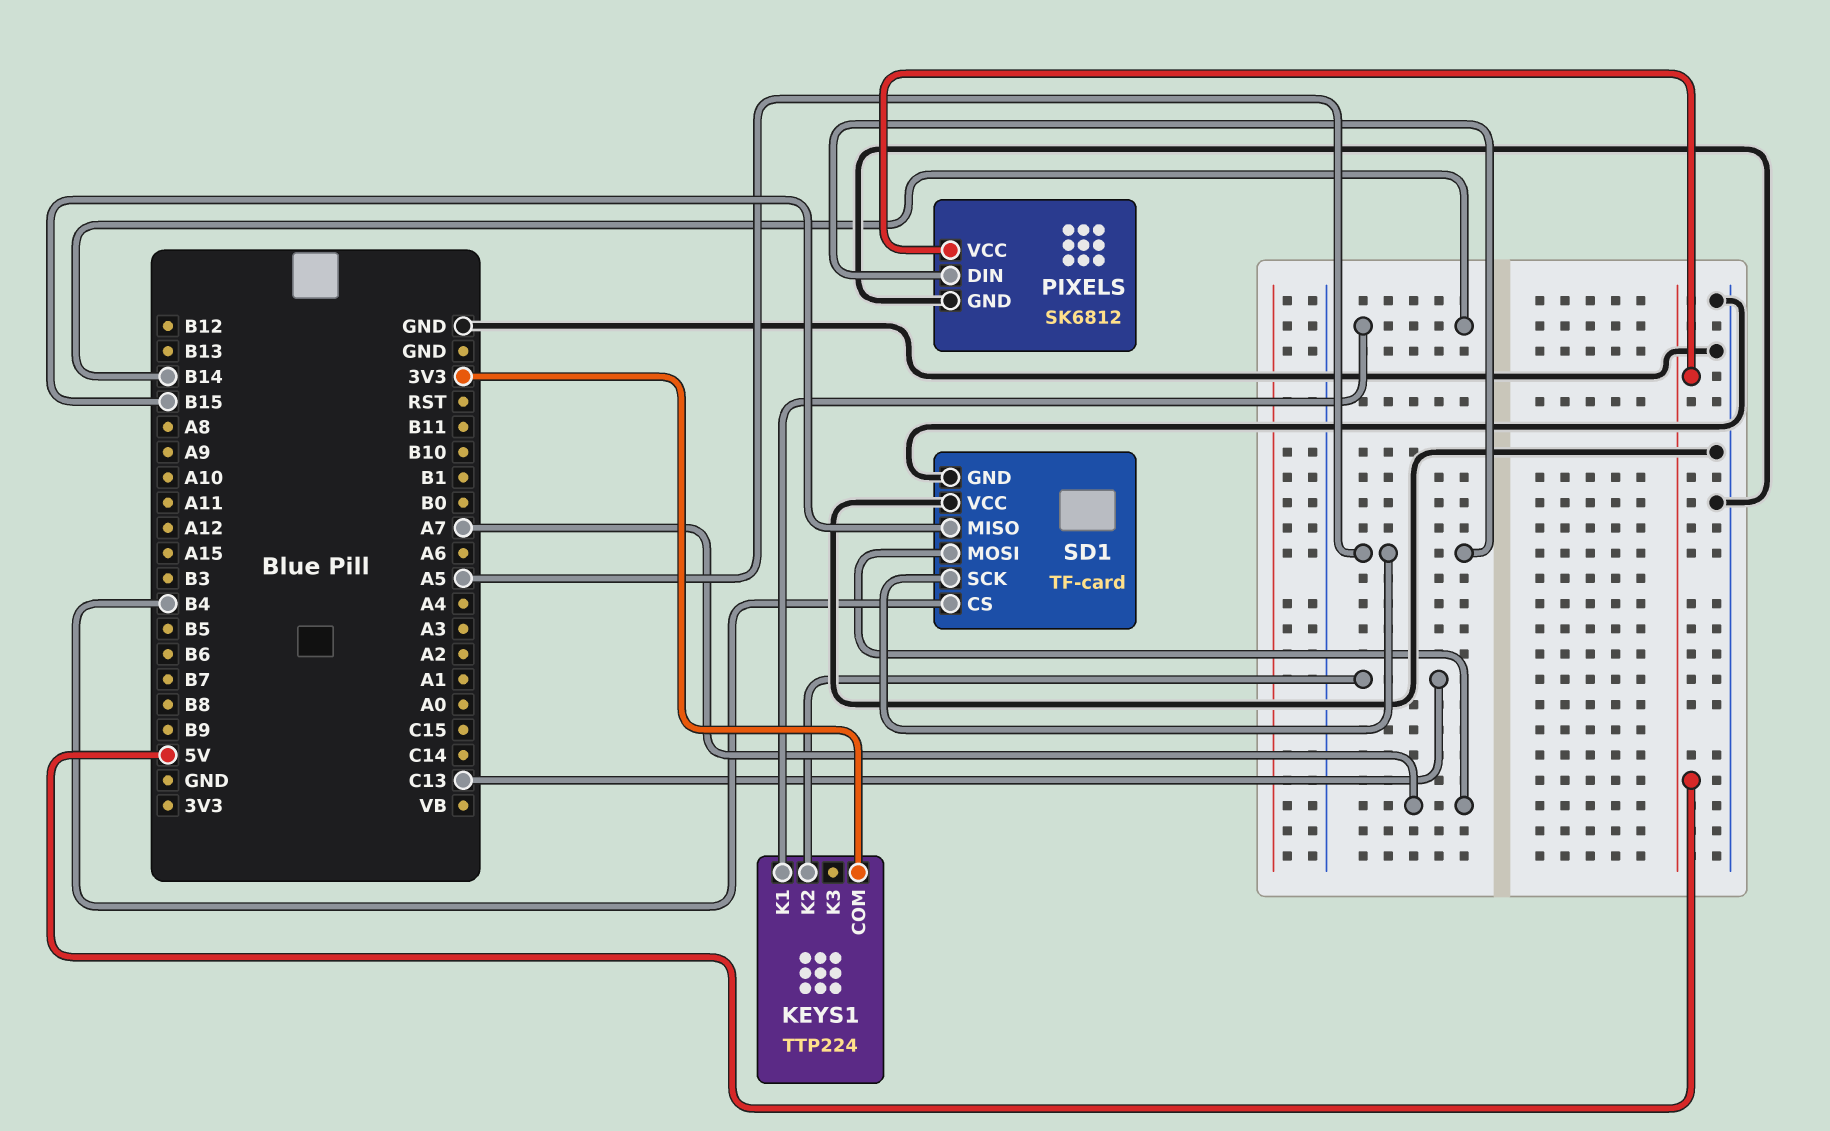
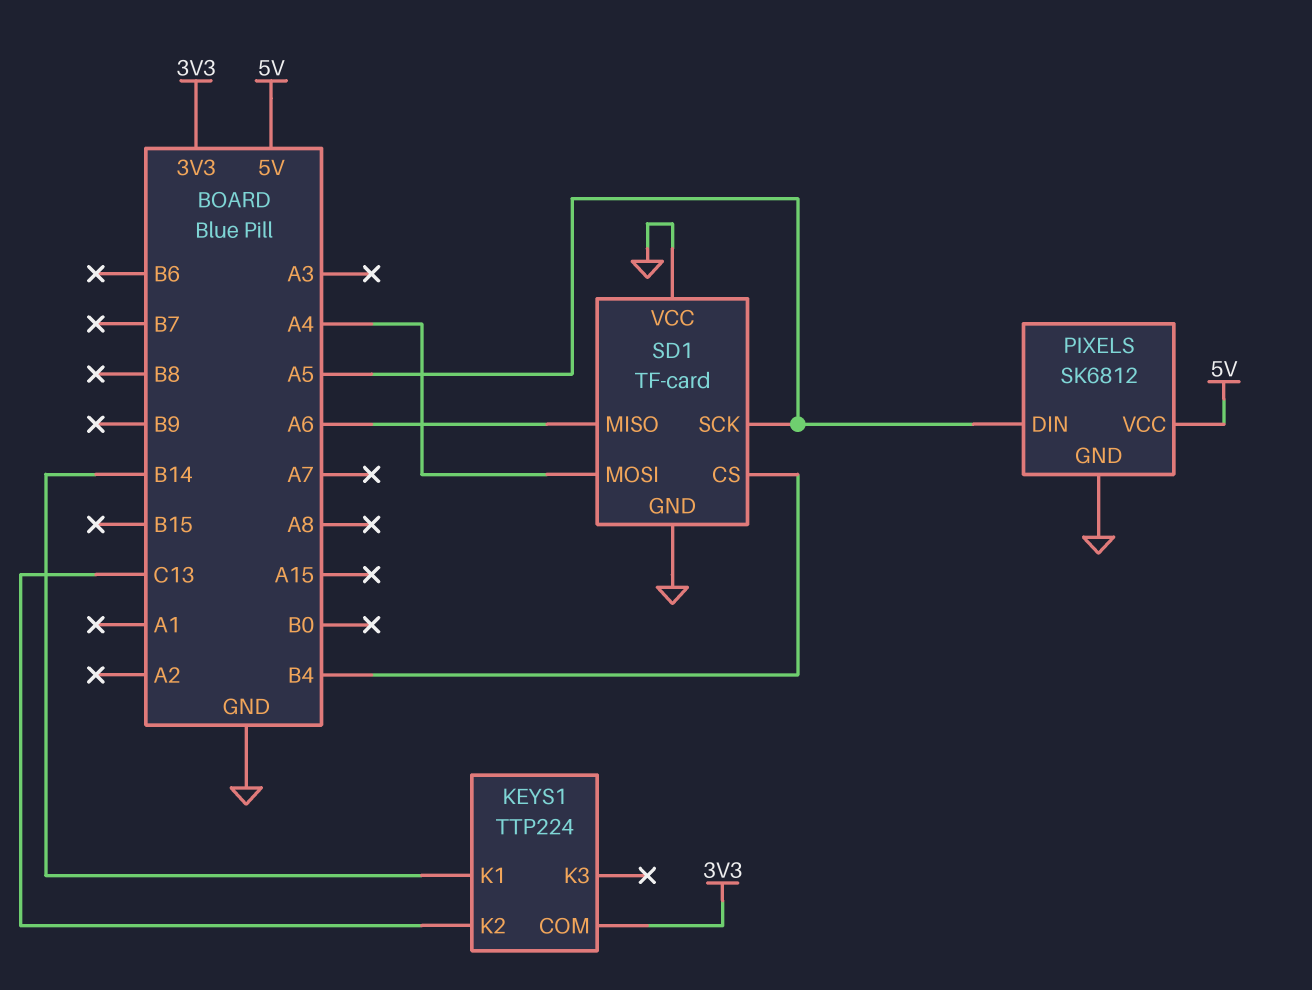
SD1 pin MISO: B15 -> A6
SD1 pin MOSI: A7 -> A4

